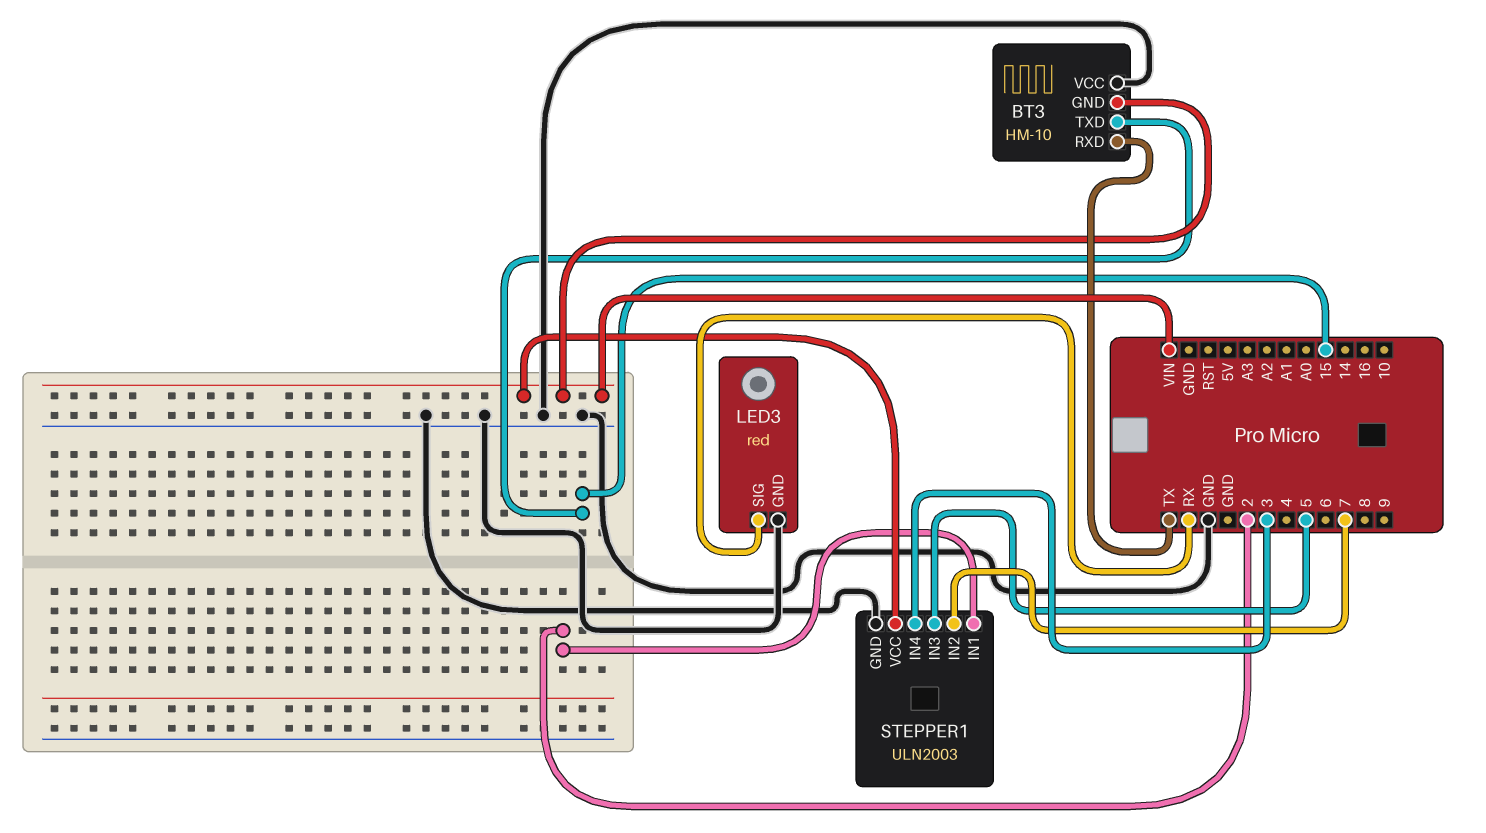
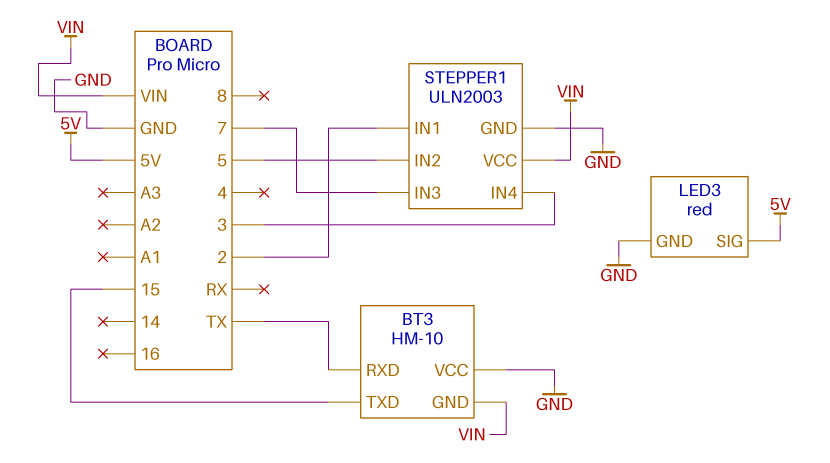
LED3 pin SIG: RX -> 5V
STEPPER1 pin IN2: 7 -> 5
STEPPER1 pin IN3: 5 -> 7

